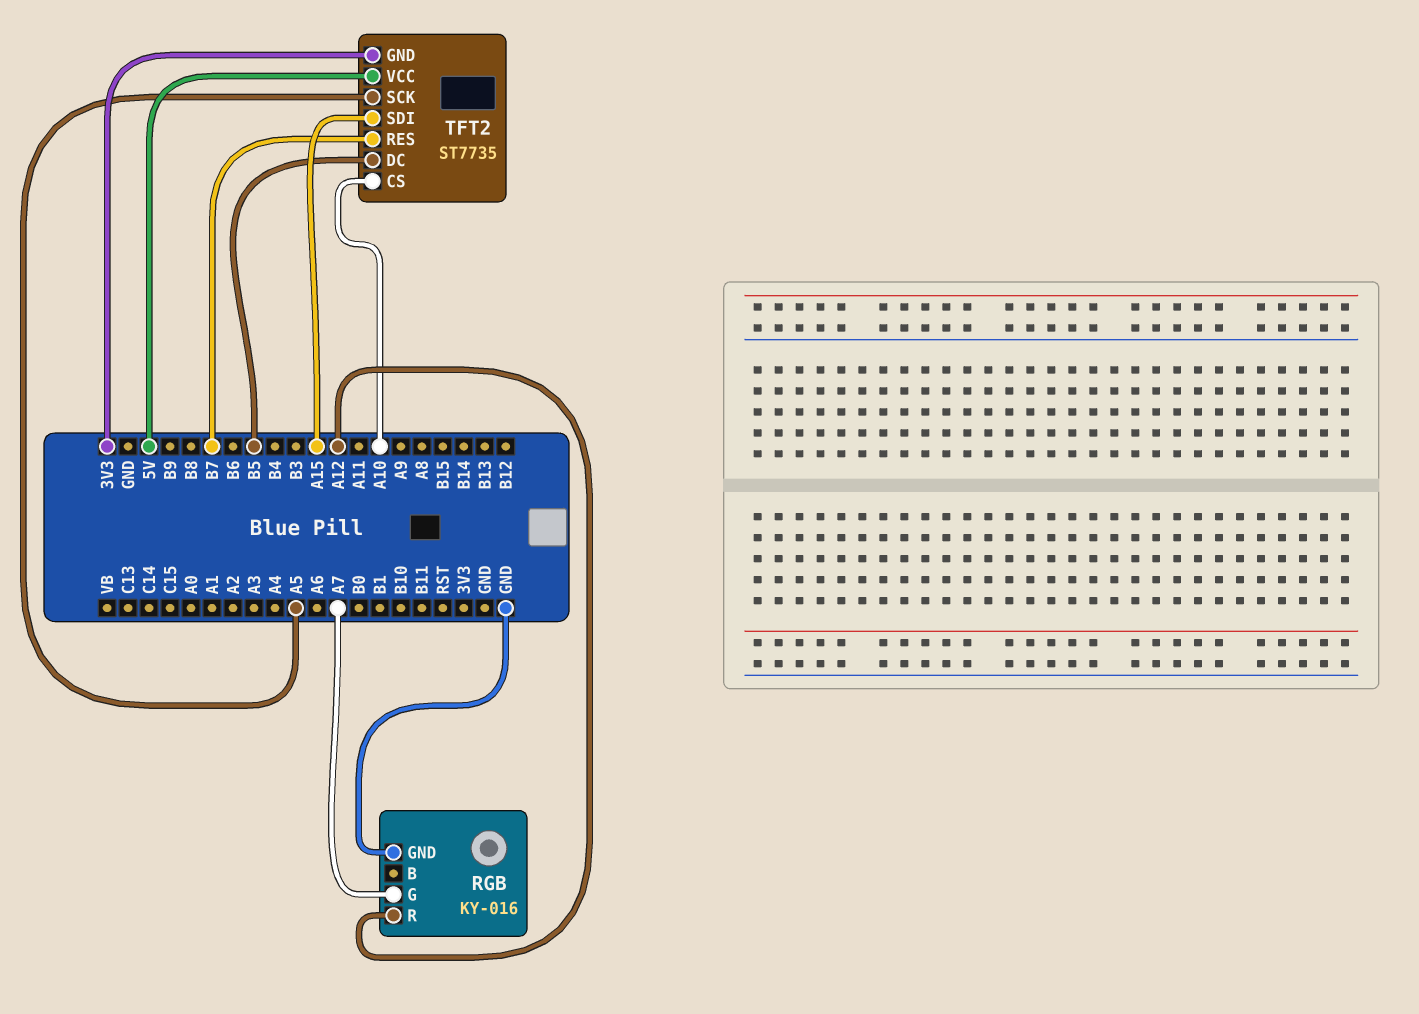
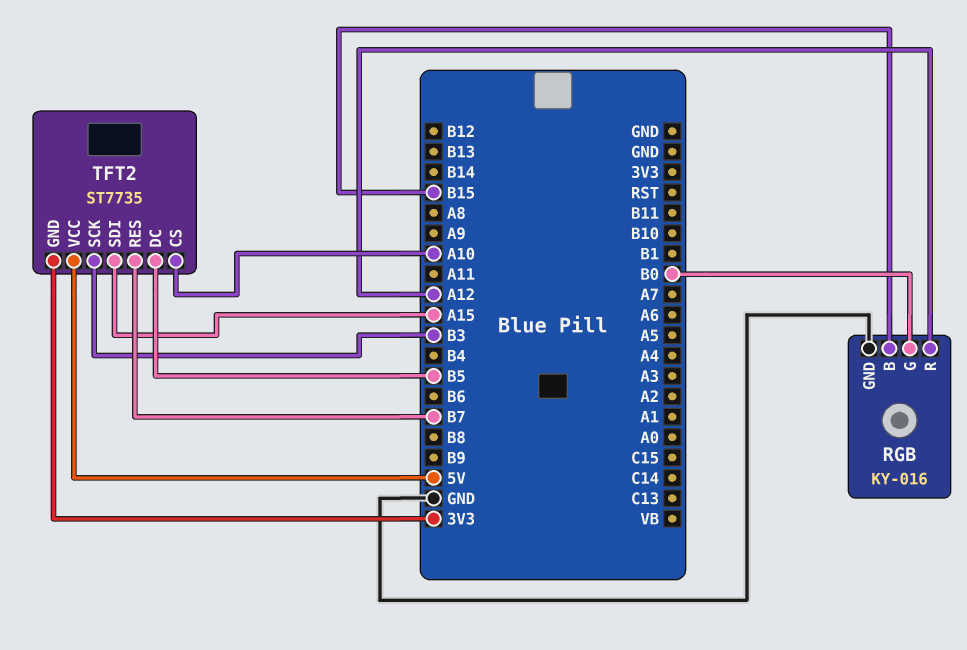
RGB pin B: none -> B15
RGB pin G: A7 -> B0
TFT2 pin SCK: A5 -> B3

